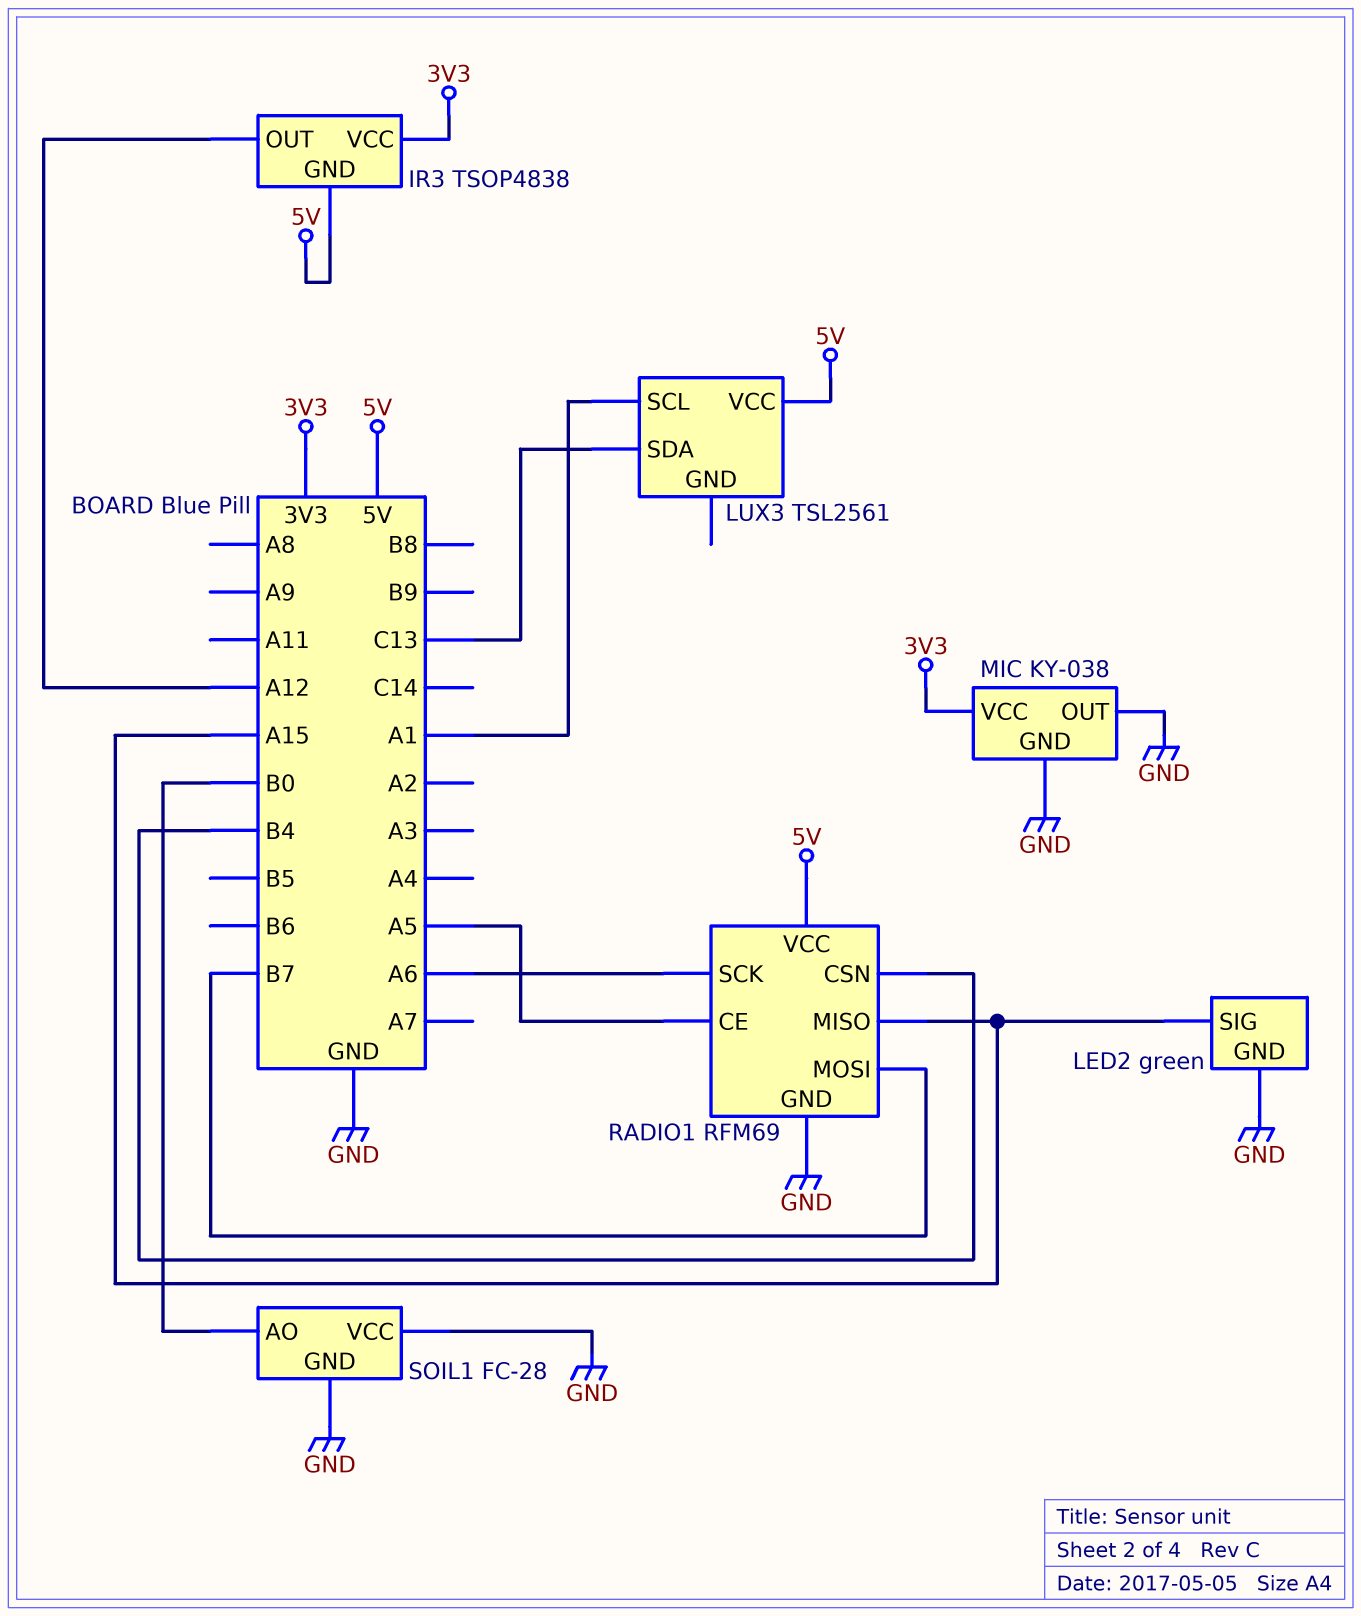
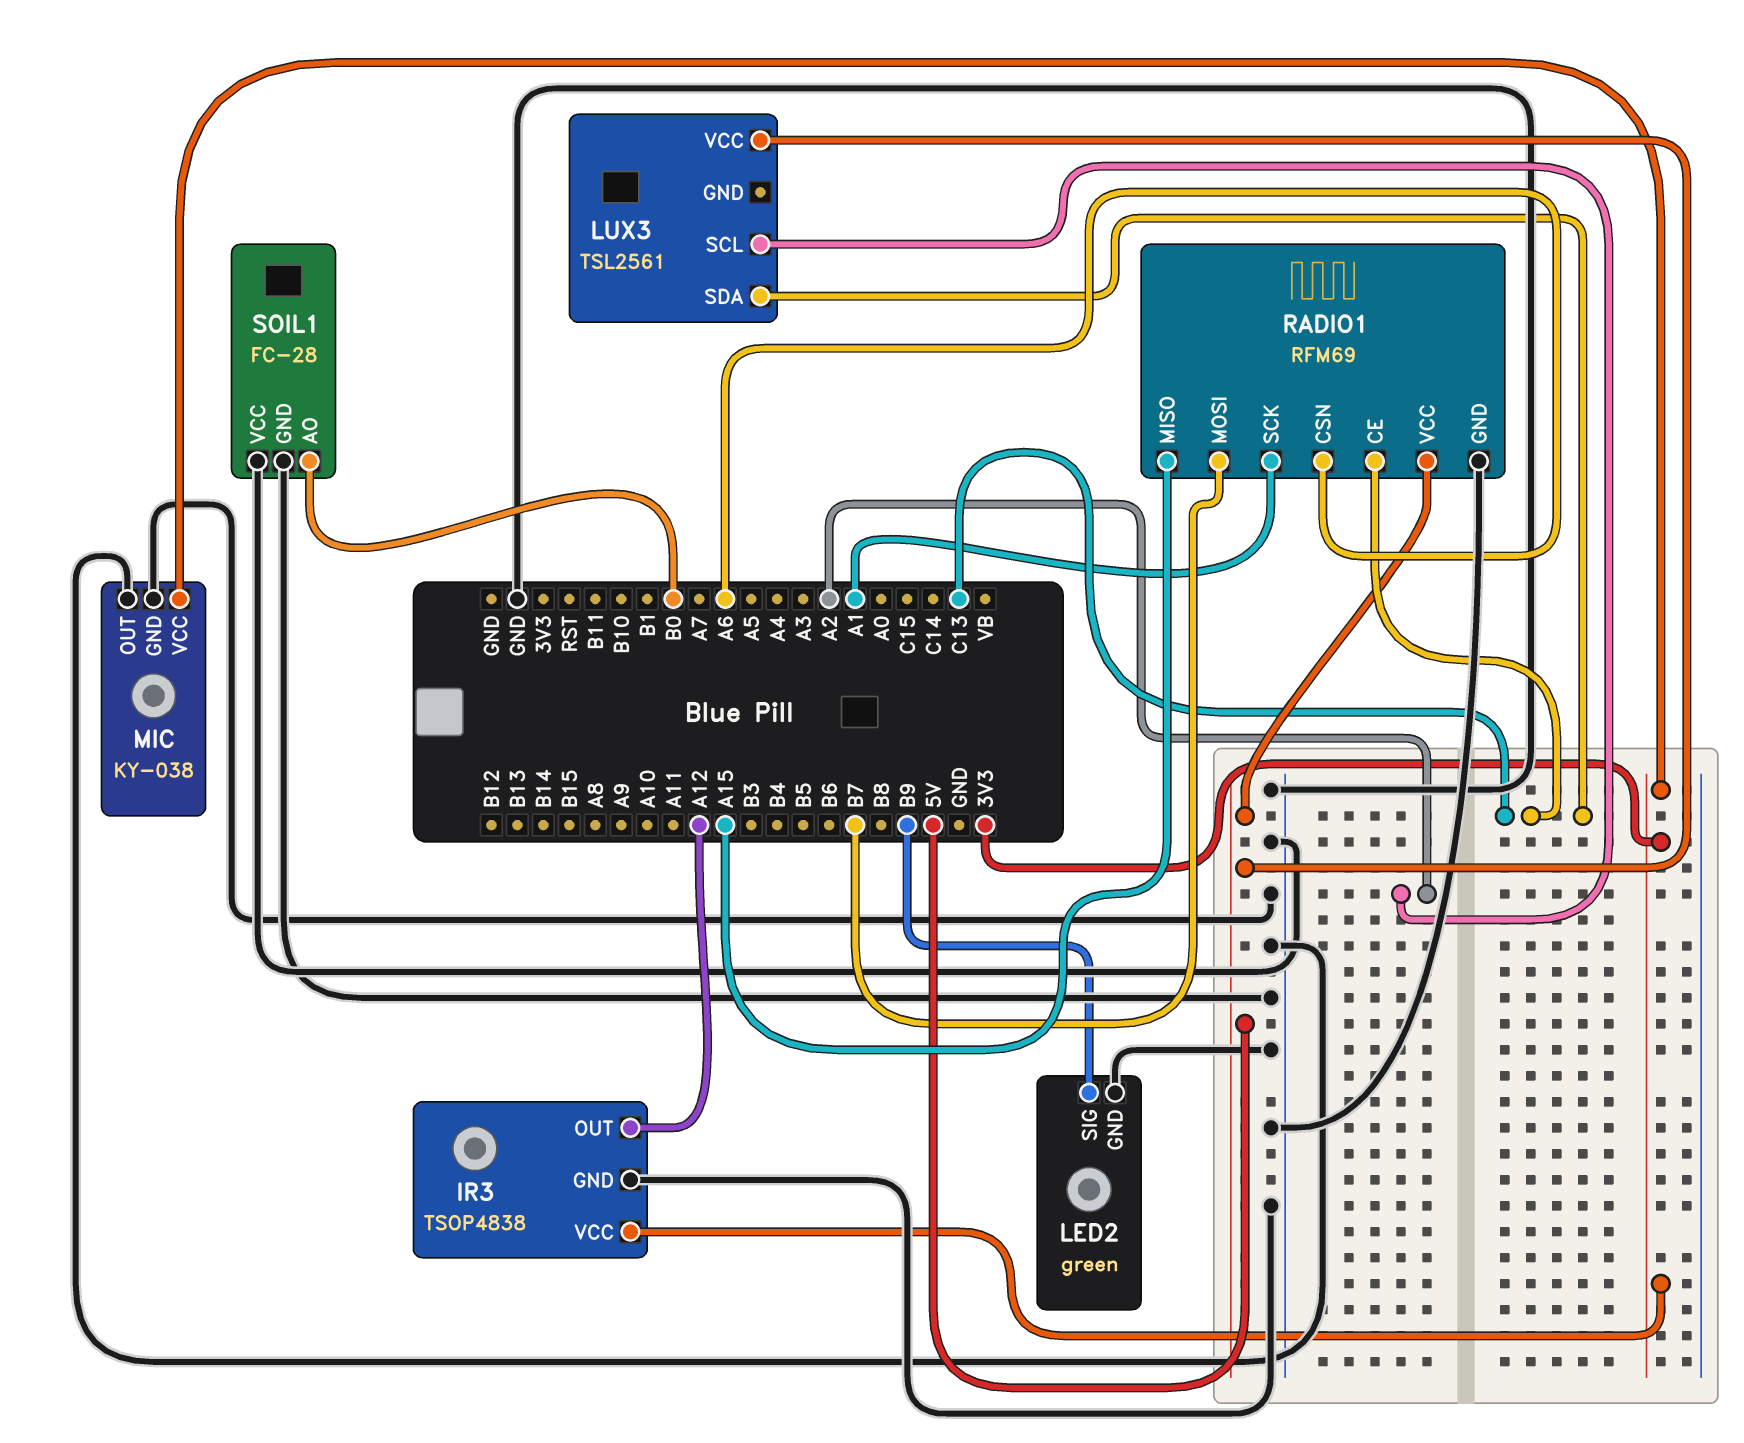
IR3 pin GND: 5V -> GND
LED2 pin SIG: A15 -> B9
LUX3 pin SCL: A1 -> A2
RADIO1 pin CE: A5 -> C13
RADIO1 pin CSN: B4 -> A6
RADIO1 pin SCK: A6 -> A1

